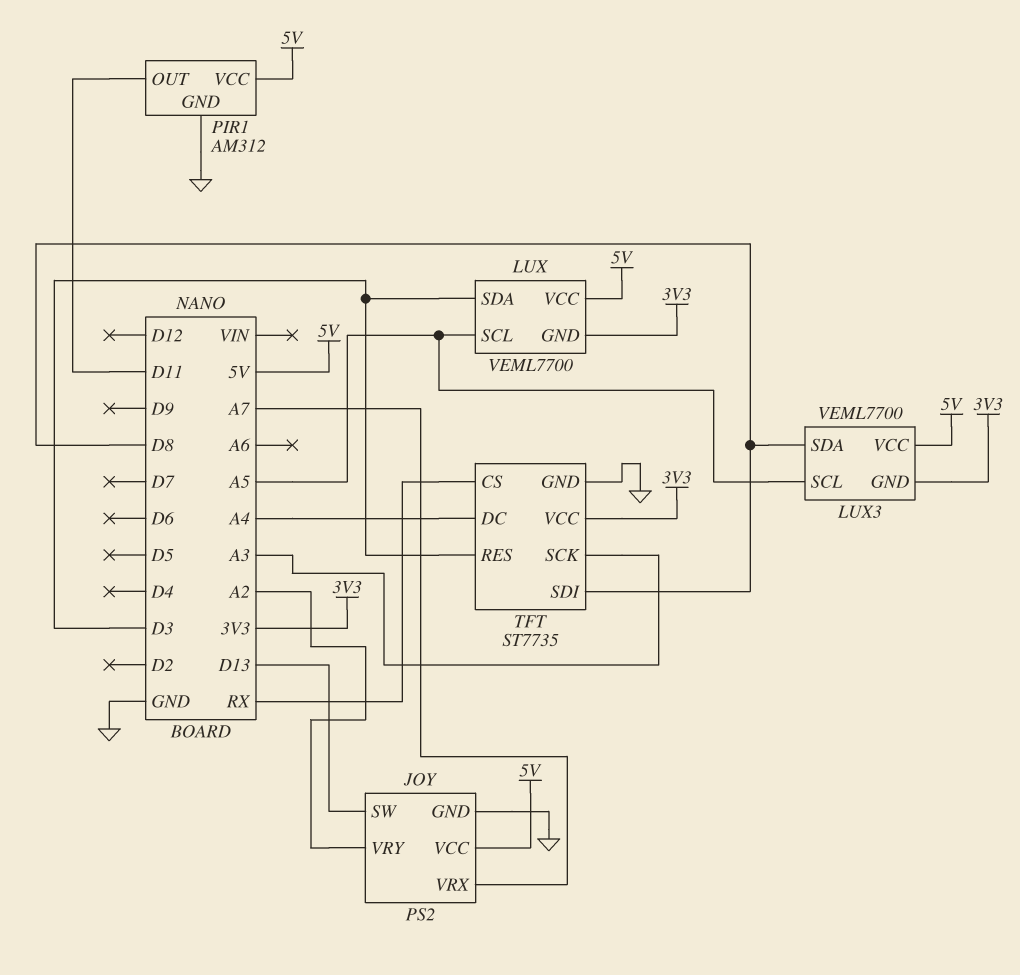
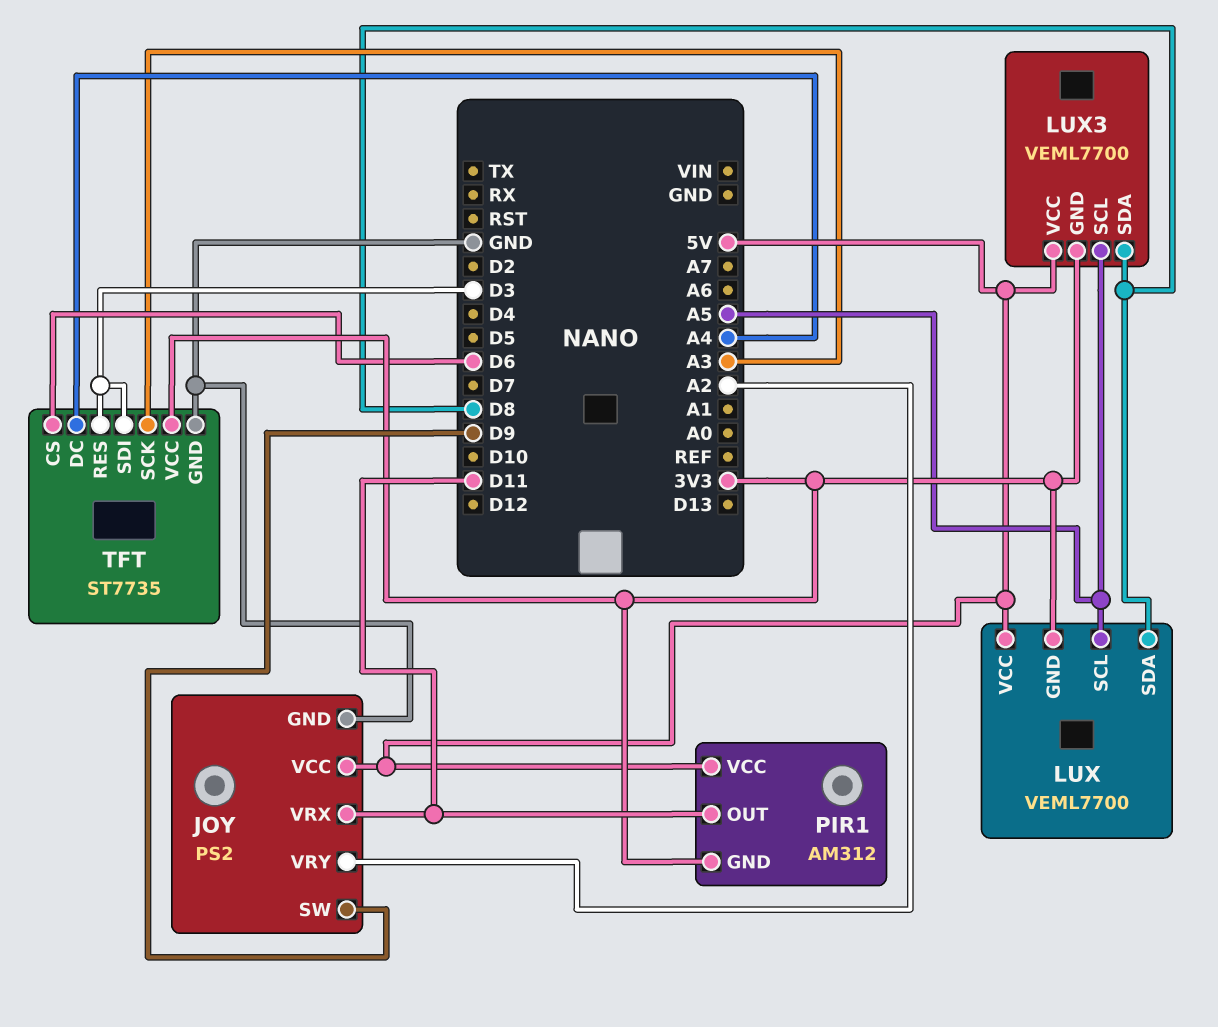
JOY pin SW: D13 -> D9
JOY pin VRX: A7 -> D11
LUX pin SDA: D3 -> D8
PIR1 pin GND: GND -> 3V3
TFT pin CS: RX -> D6
TFT pin SDI: D8 -> D3

